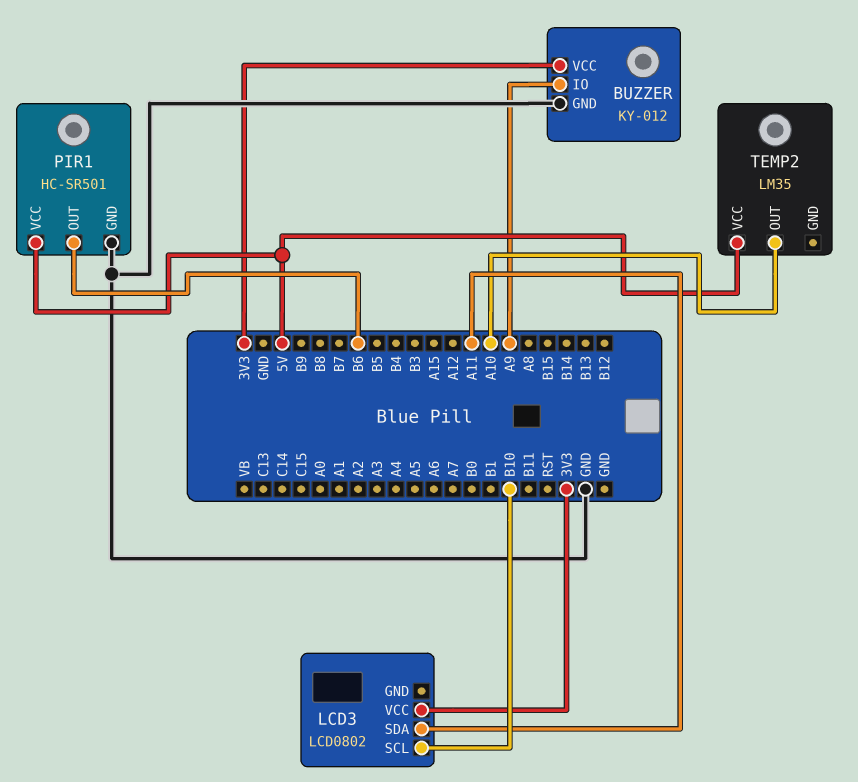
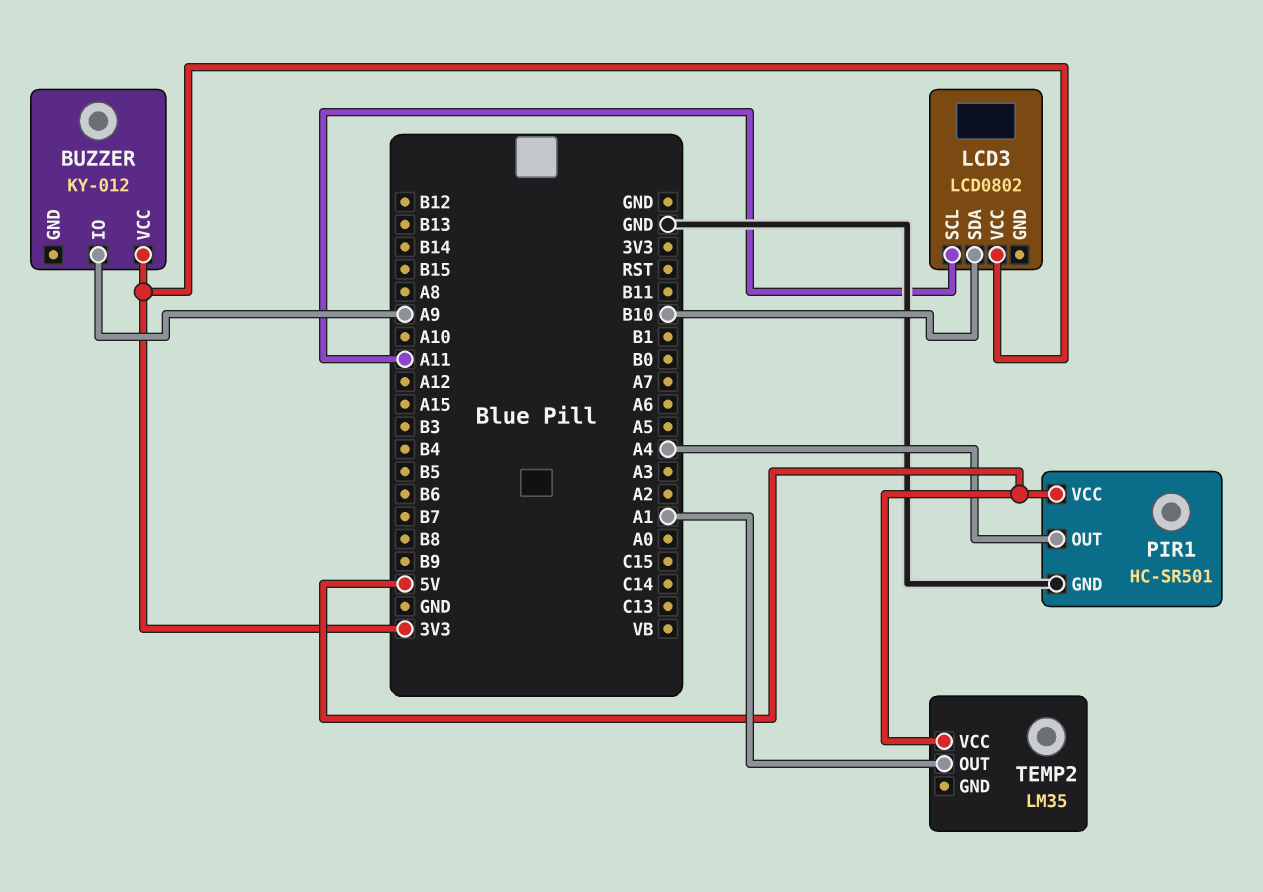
BUZZER pin GND: GND -> none
LCD3 pin SCL: B10 -> A11
LCD3 pin SDA: A11 -> B10
PIR1 pin OUT: B6 -> A4
TEMP2 pin OUT: A10 -> A1

